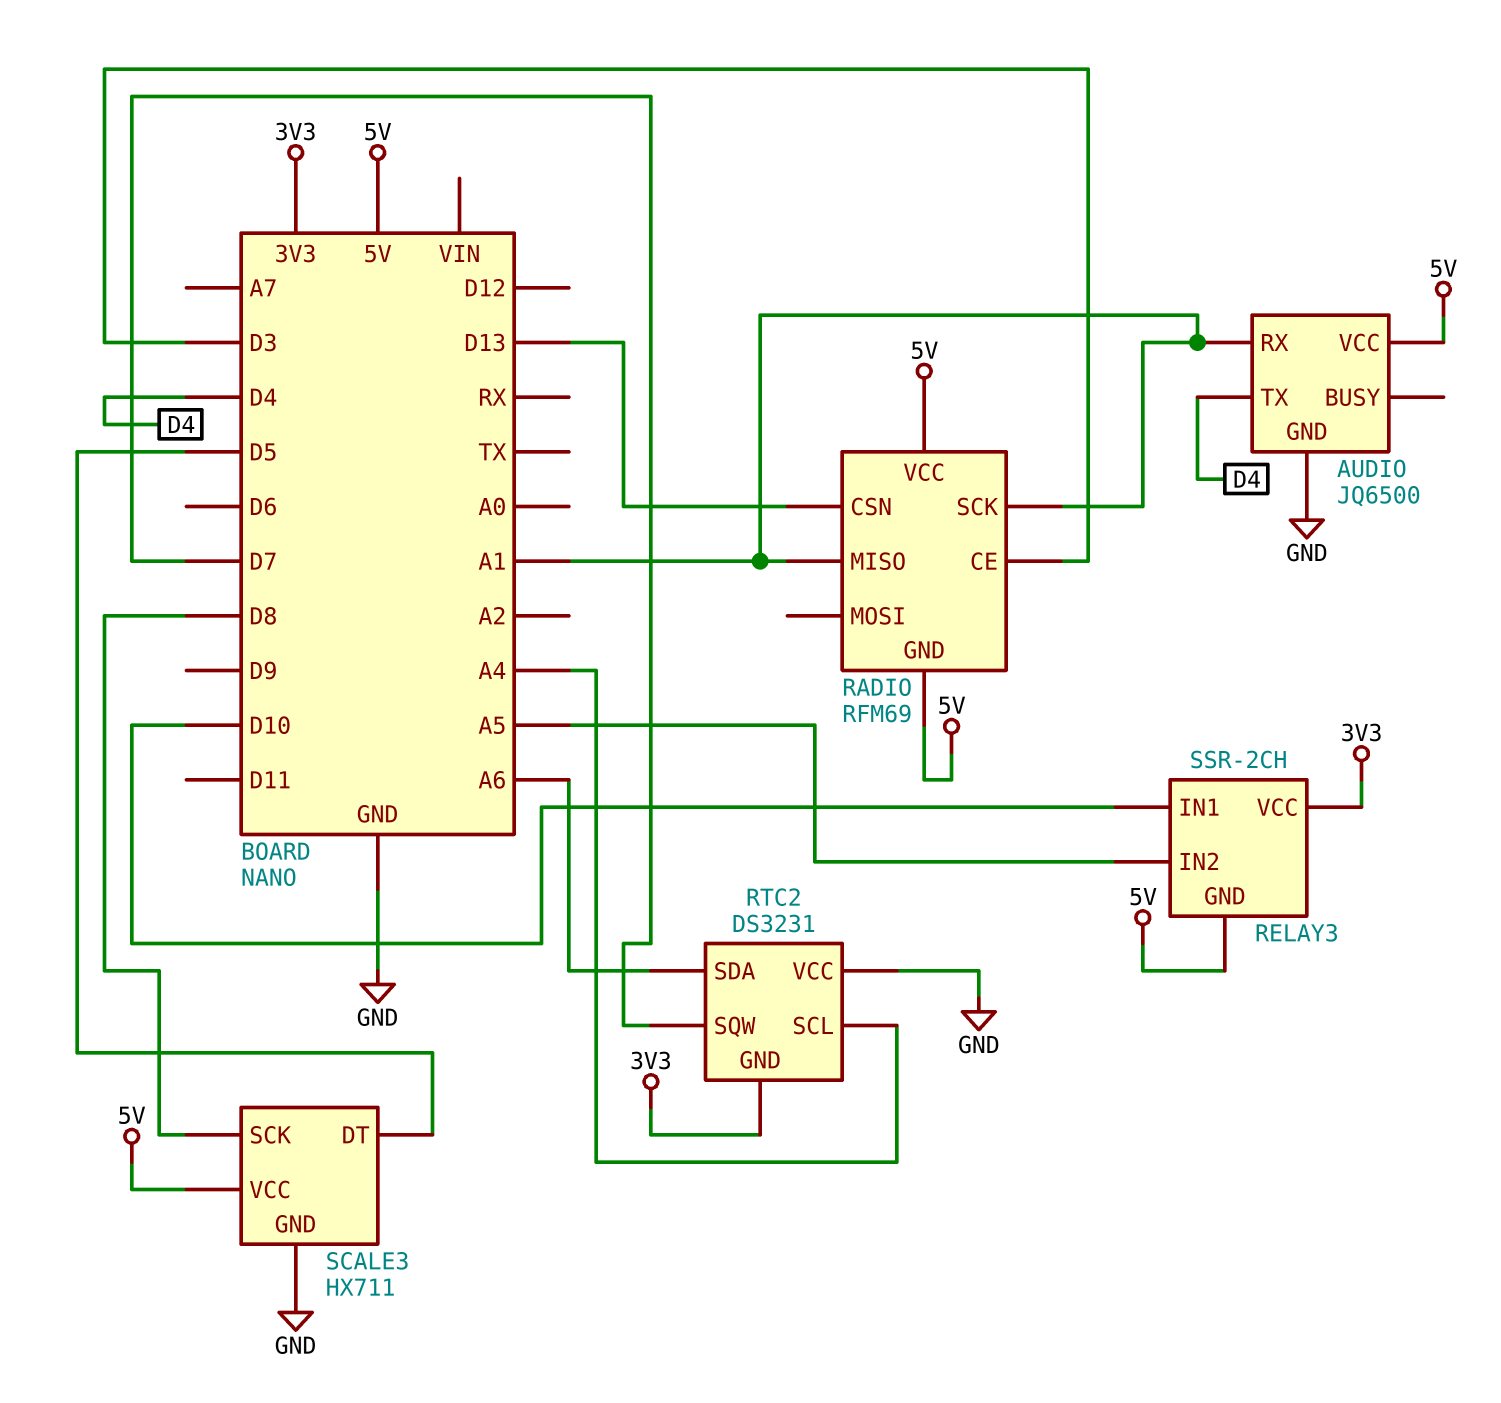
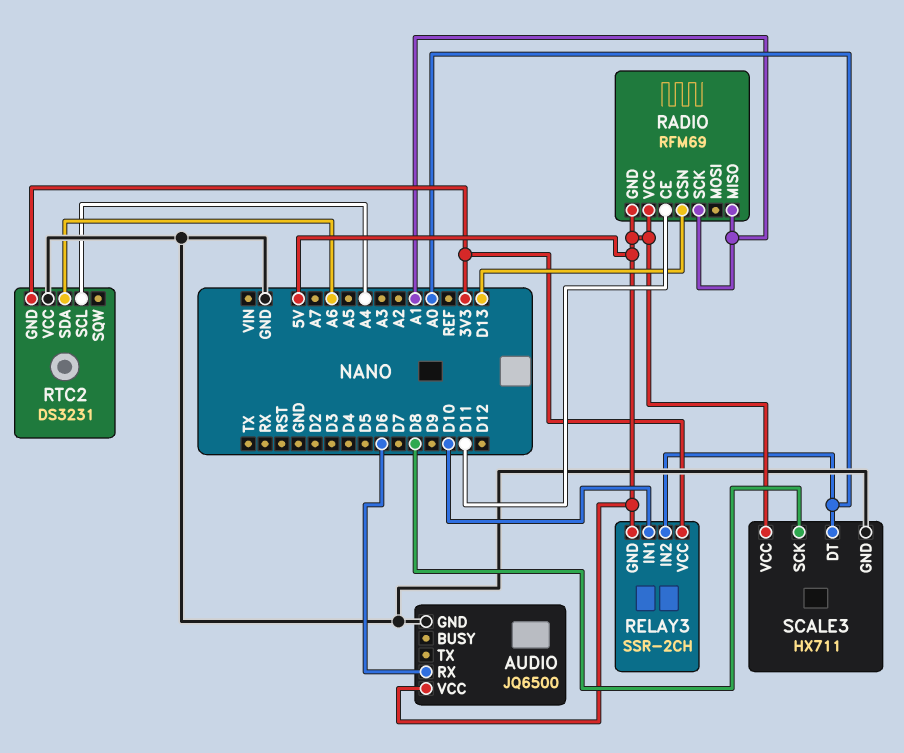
AUDIO pin RX: A1 -> D6
AUDIO pin TX: D4 -> none
RADIO pin CE: D3 -> D11
RELAY3 pin IN2: A5 -> A0
RTC2 pin SQW: D7 -> none
SCALE3 pin DT: D5 -> A0

